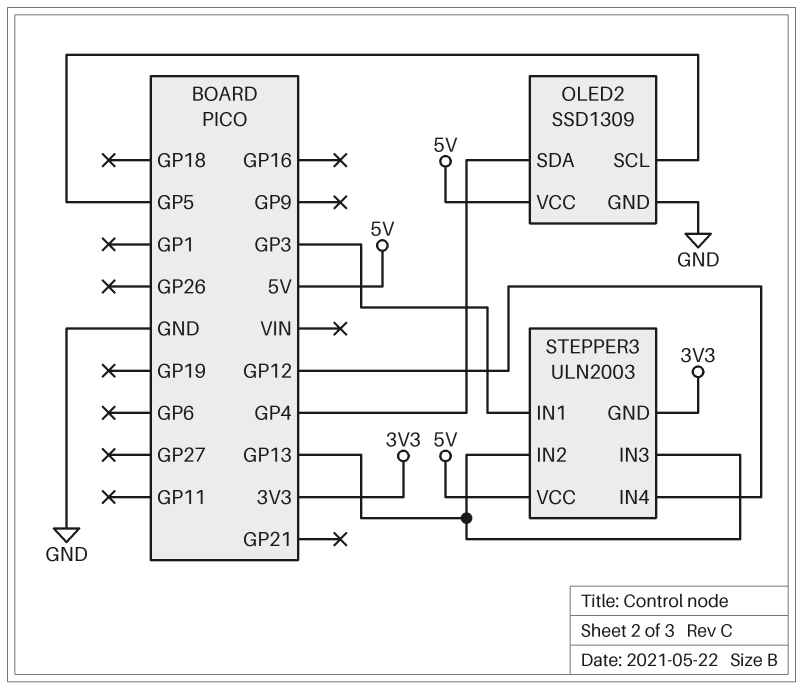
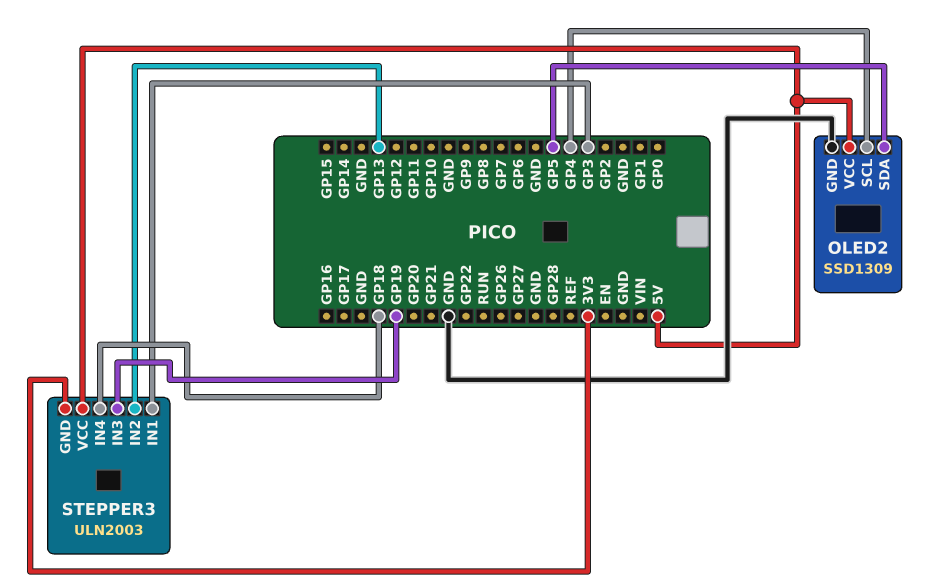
OLED2 pin SCL: GP5 -> GP4
OLED2 pin SDA: GP4 -> GP5
STEPPER3 pin IN3: GP13 -> GP19
STEPPER3 pin IN4: GP12 -> GP18

